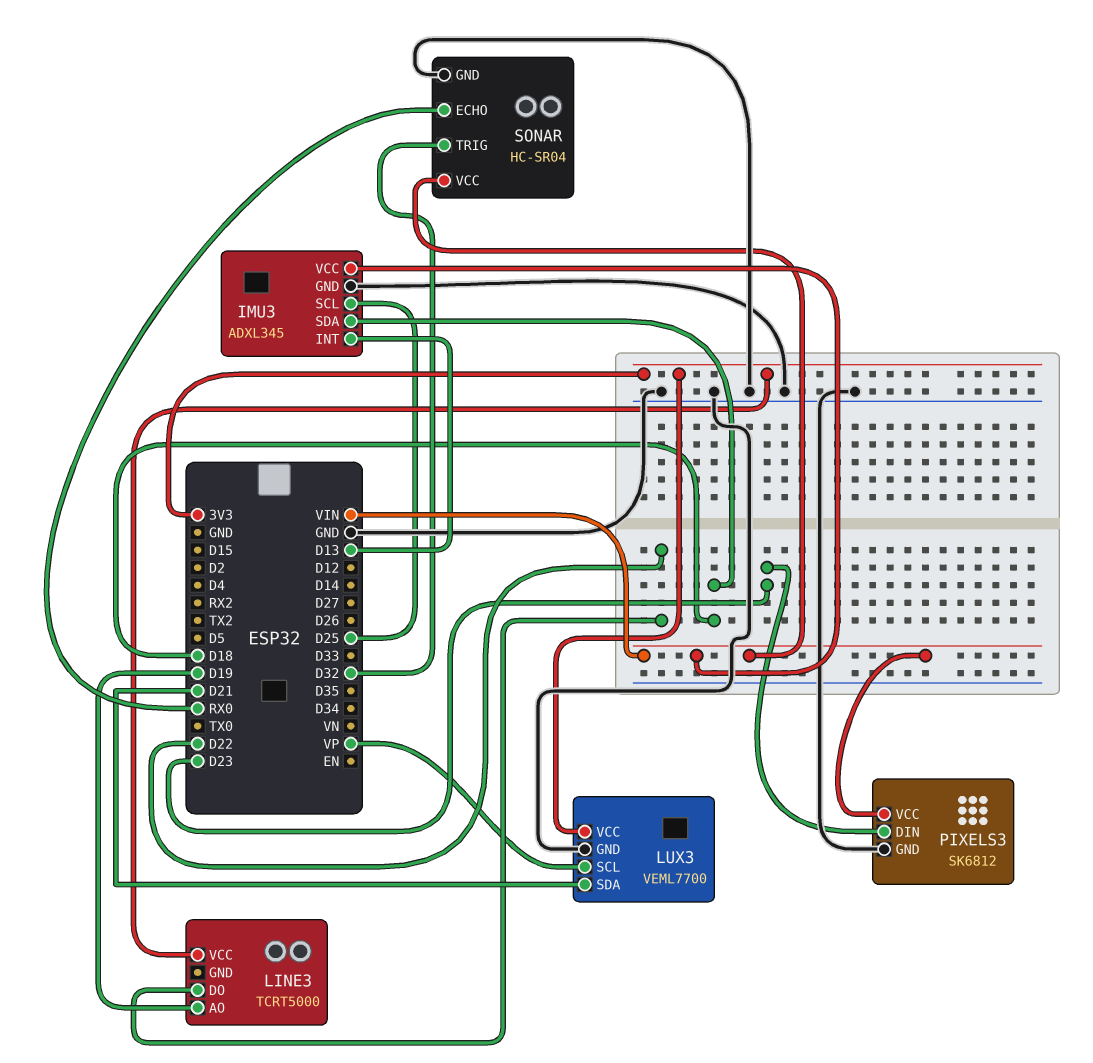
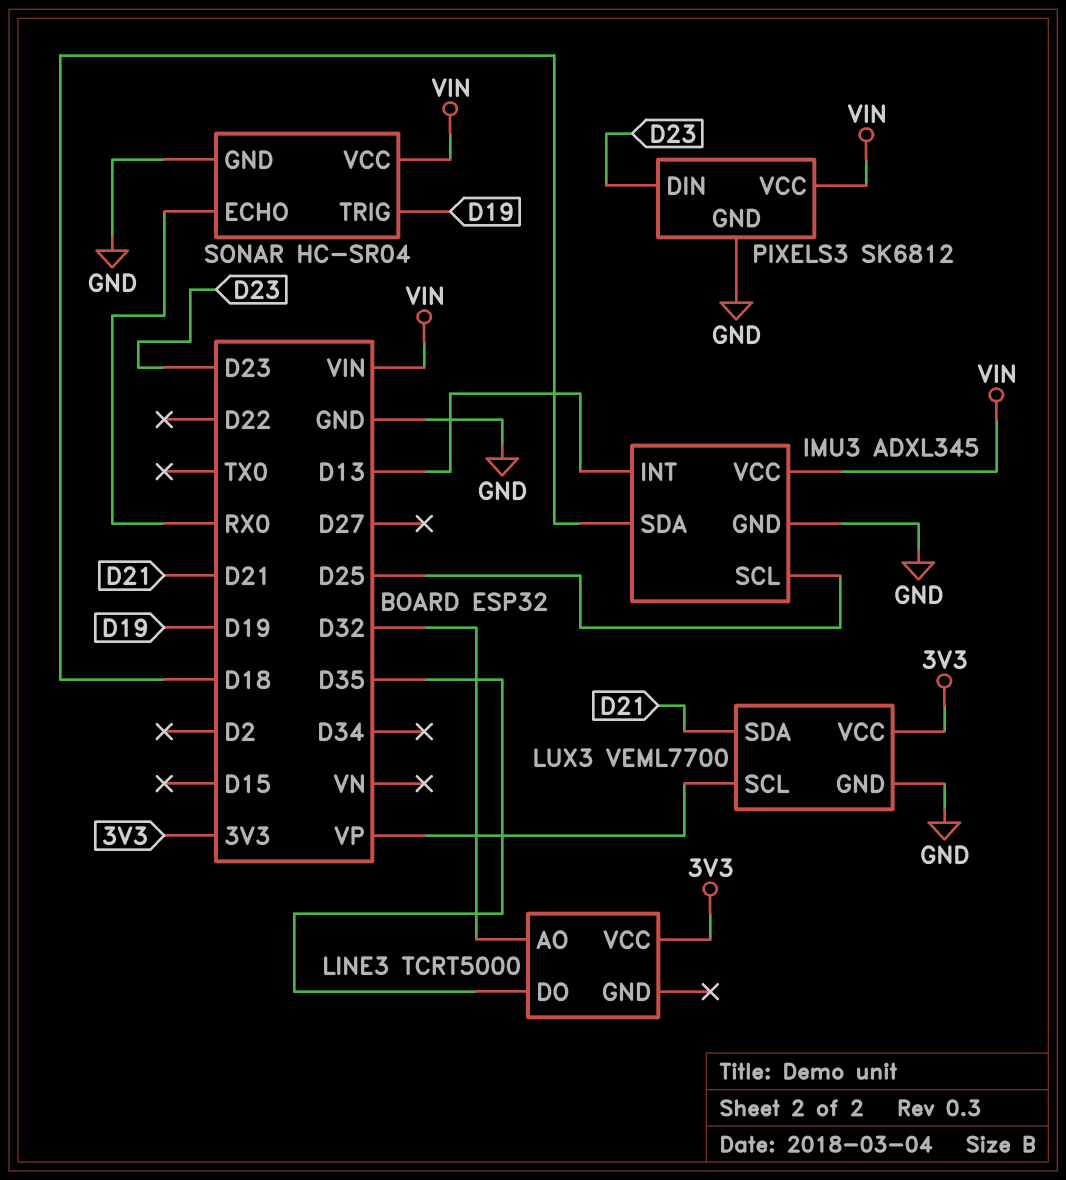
LINE3 pin AO: D19 -> D32
LINE3 pin DO: D22 -> D35
SONAR pin TRIG: D32 -> D19

